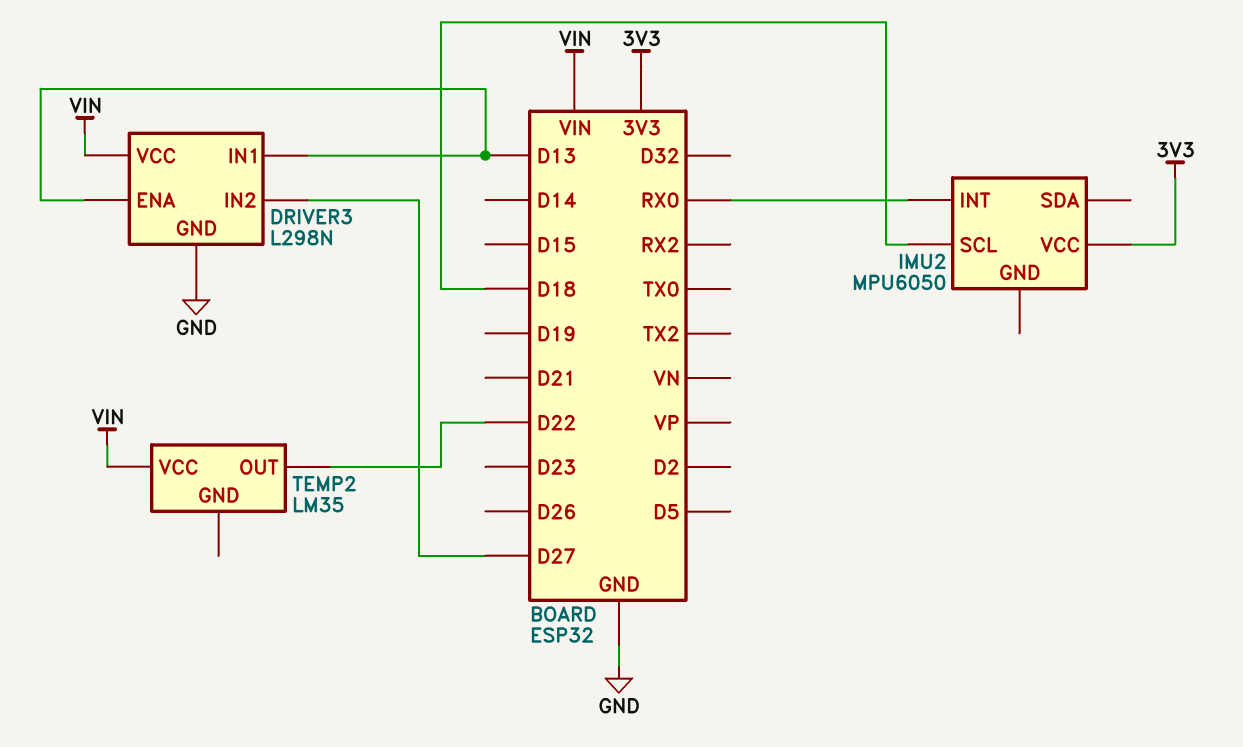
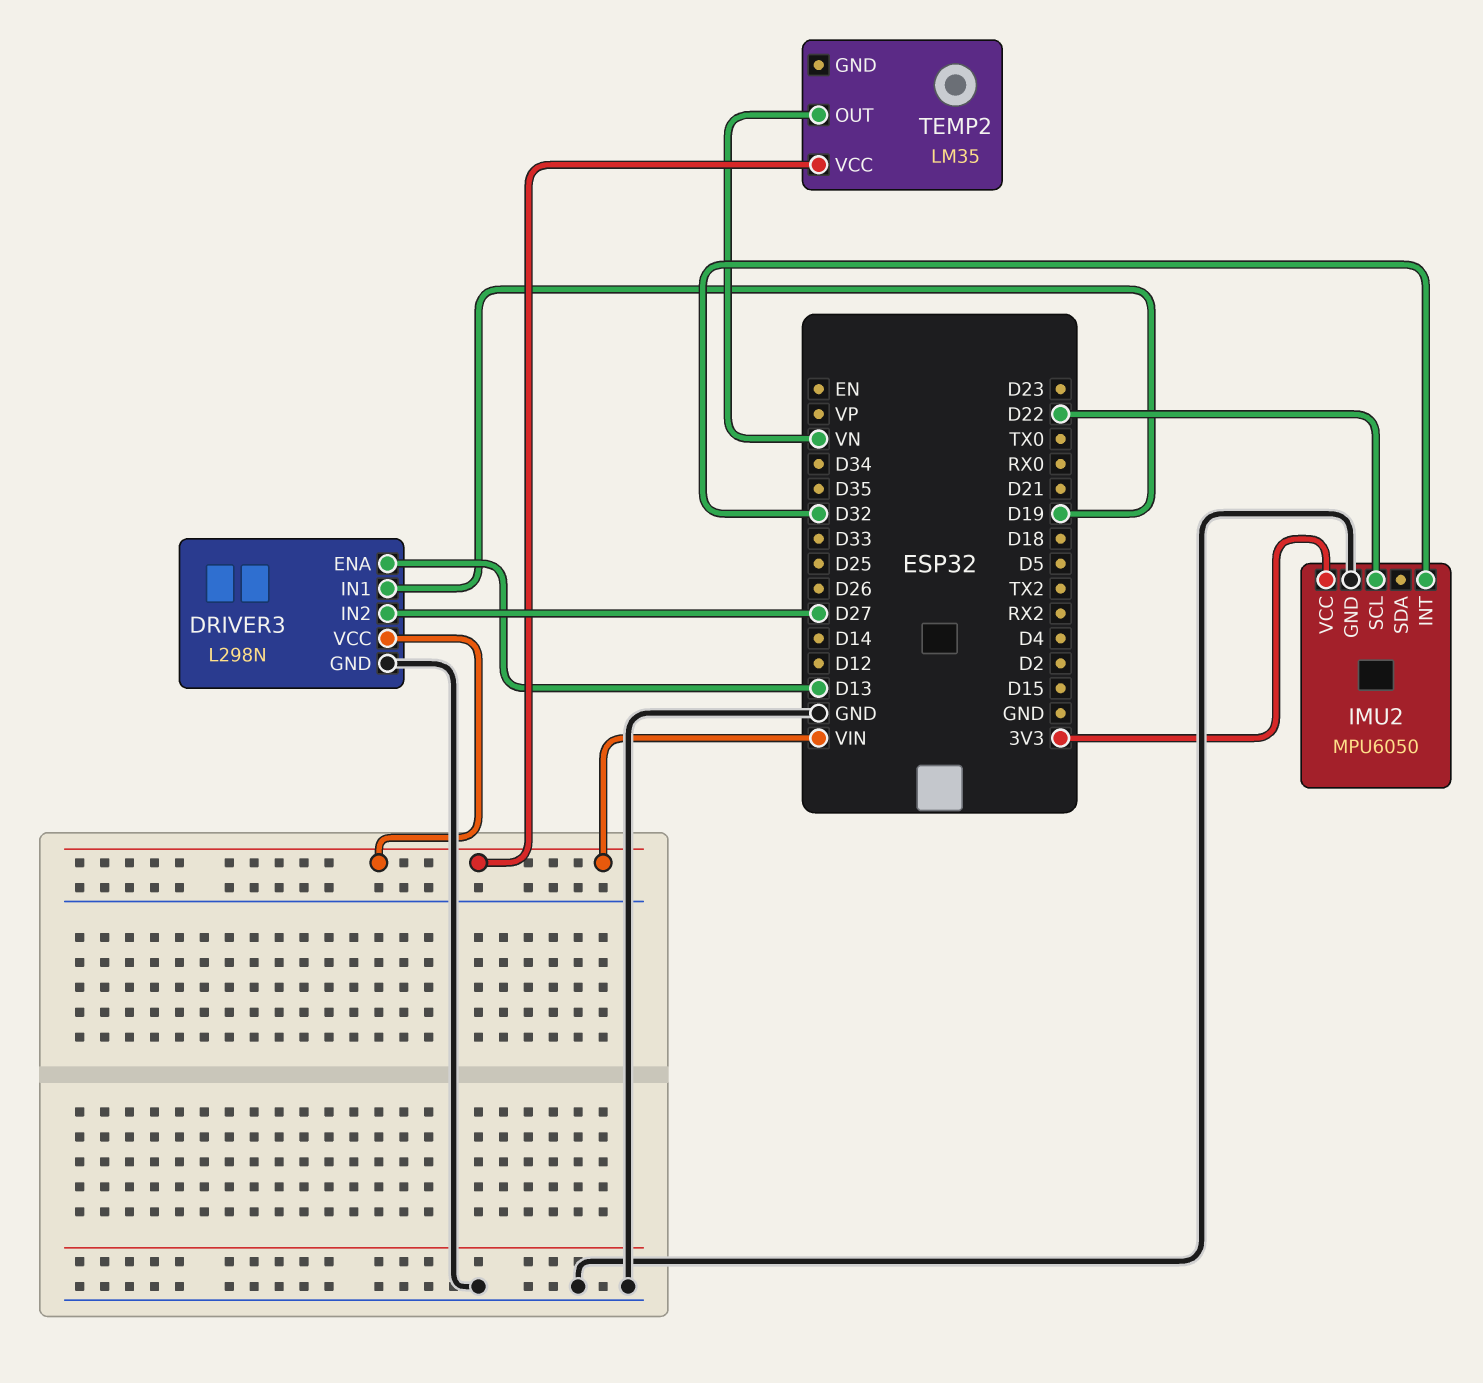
DRIVER3 pin IN1: D13 -> D19
IMU2 pin GND: none -> GND
IMU2 pin INT: RX0 -> D32
IMU2 pin SCL: D18 -> D22
TEMP2 pin OUT: D22 -> VN

